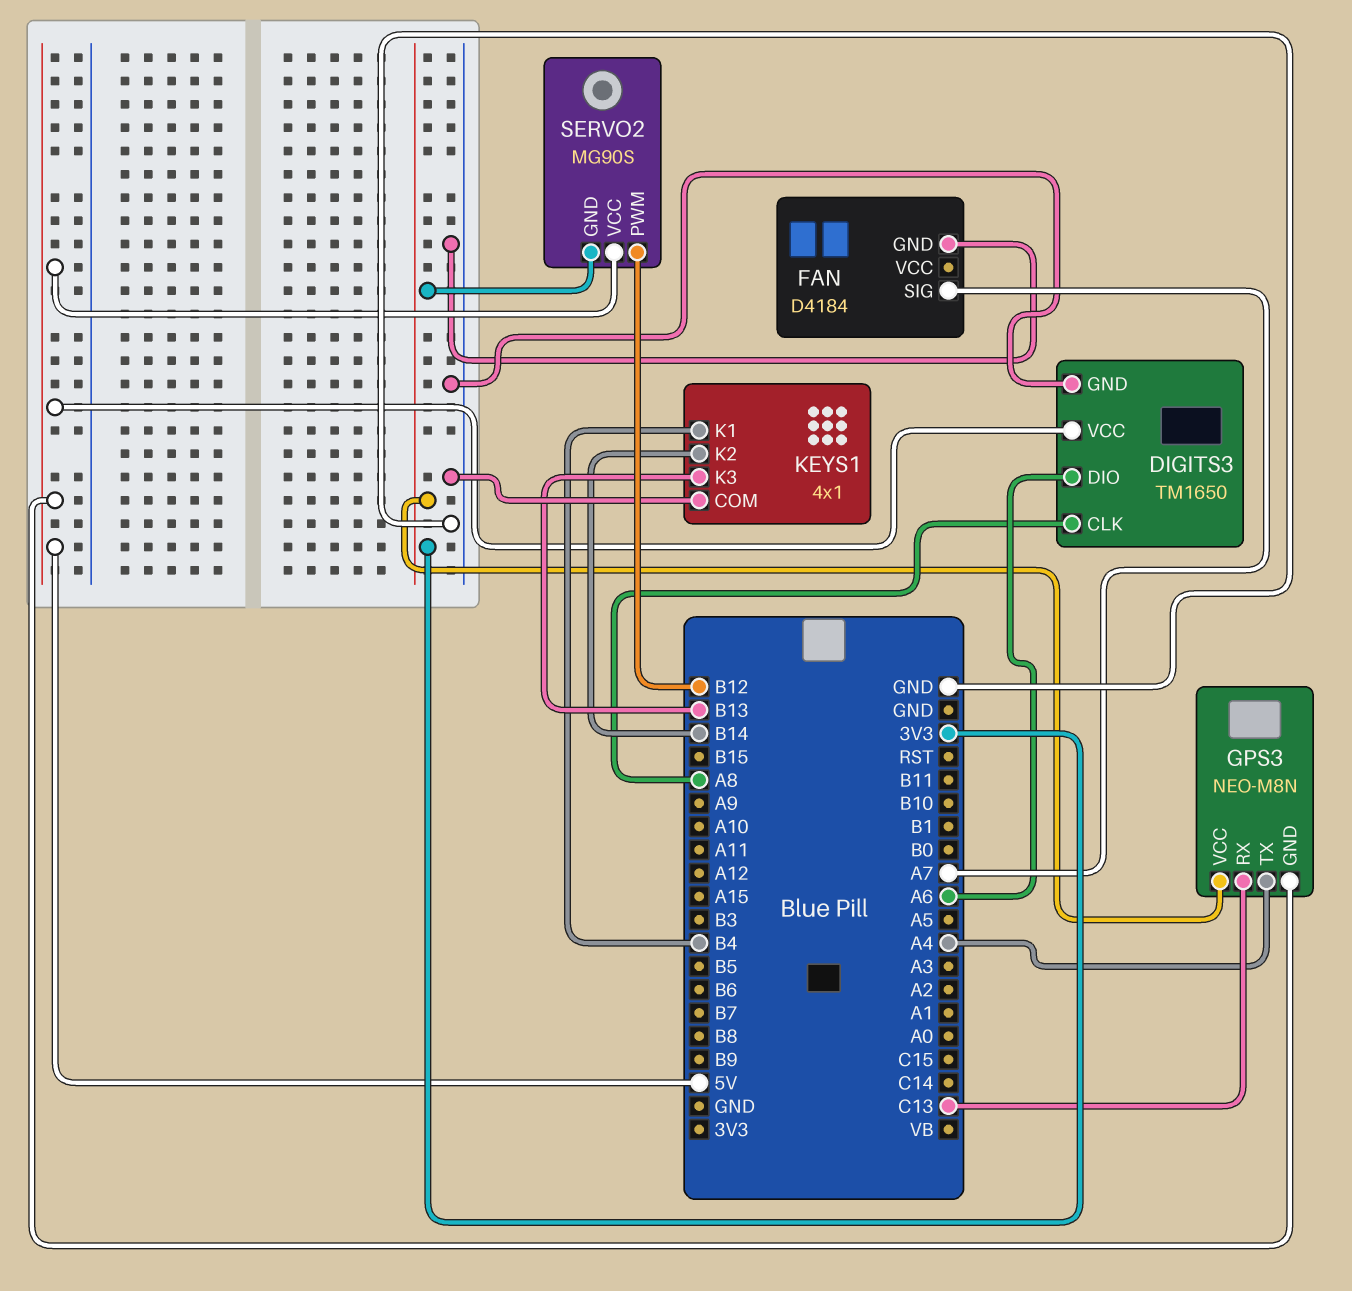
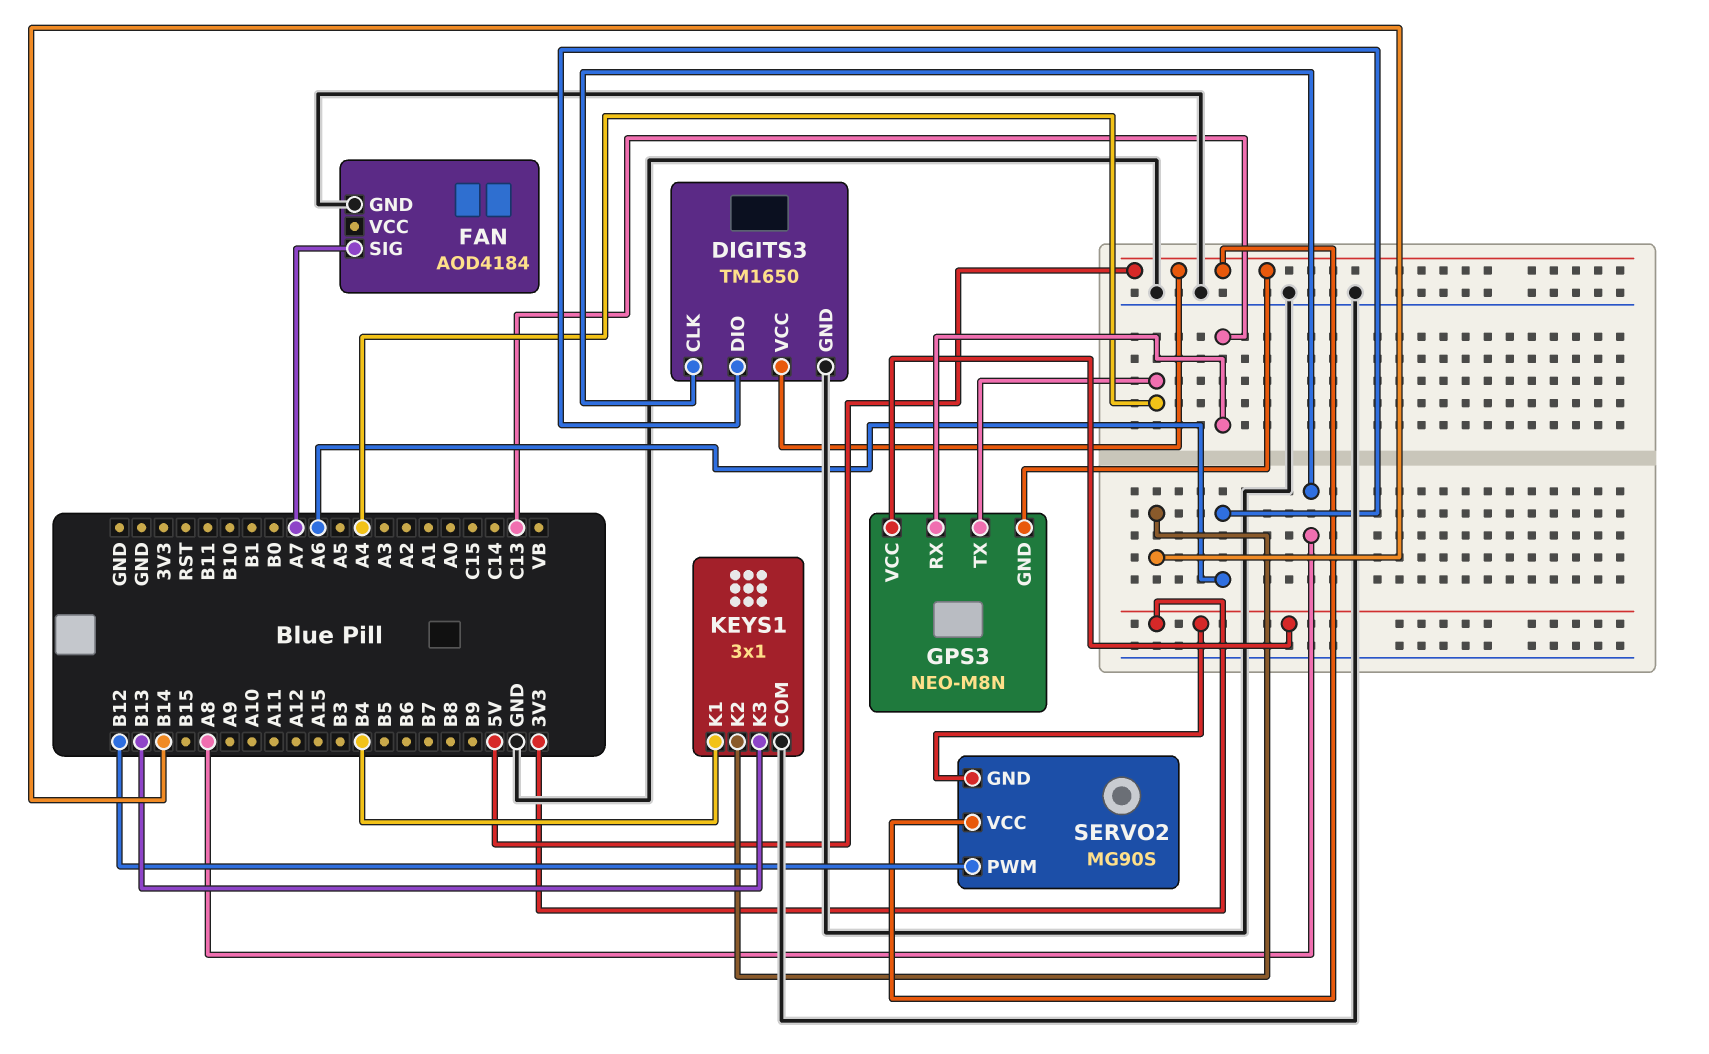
FAN: D4184 -> AOD4184
KEYS1: 4x1 -> 3x1

